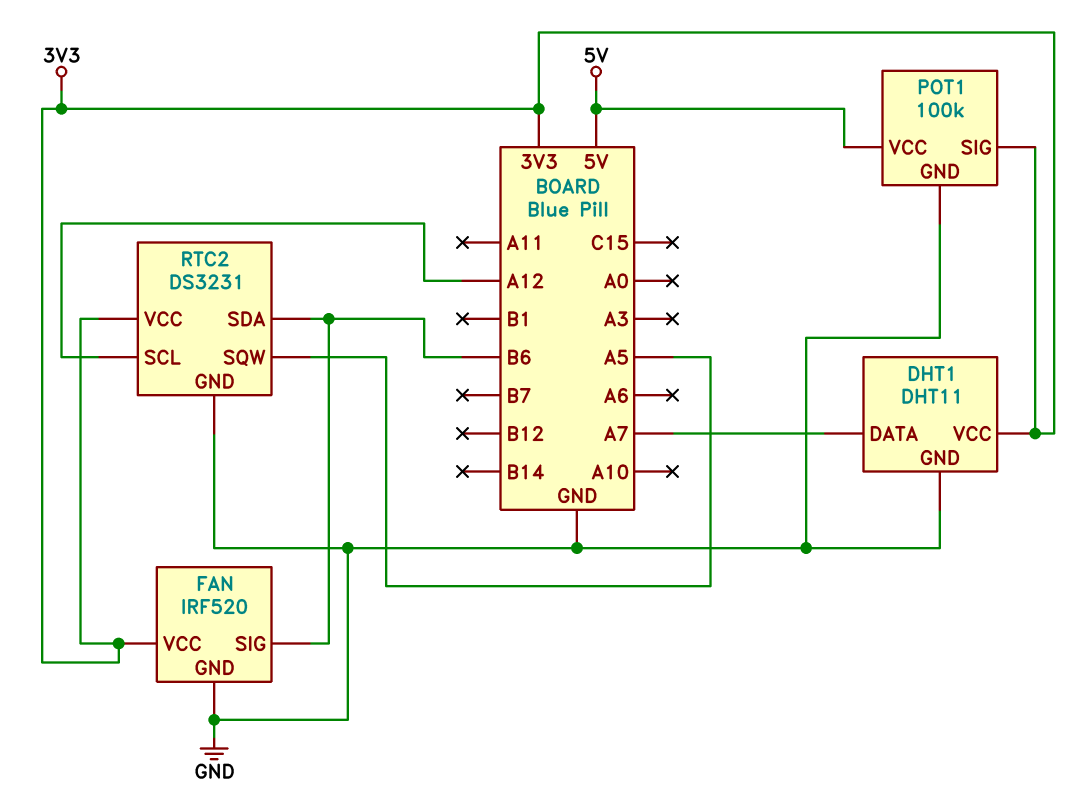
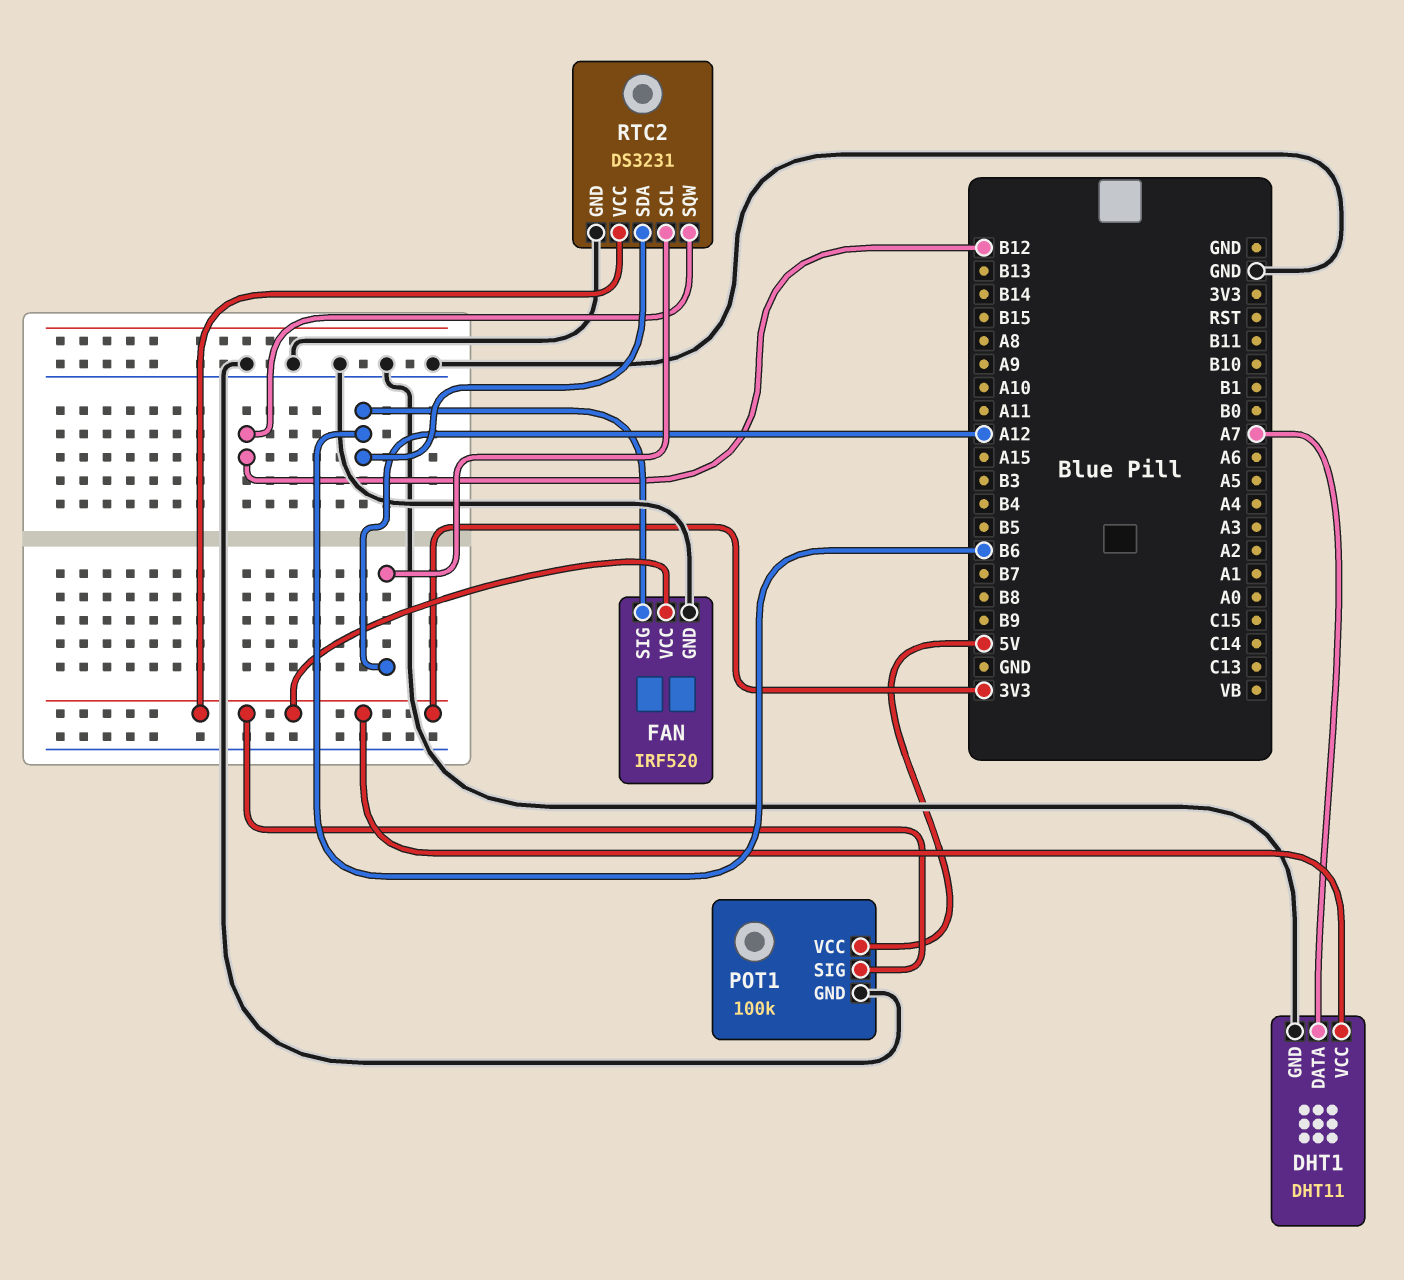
RTC2 pin SQW: A5 -> B12

